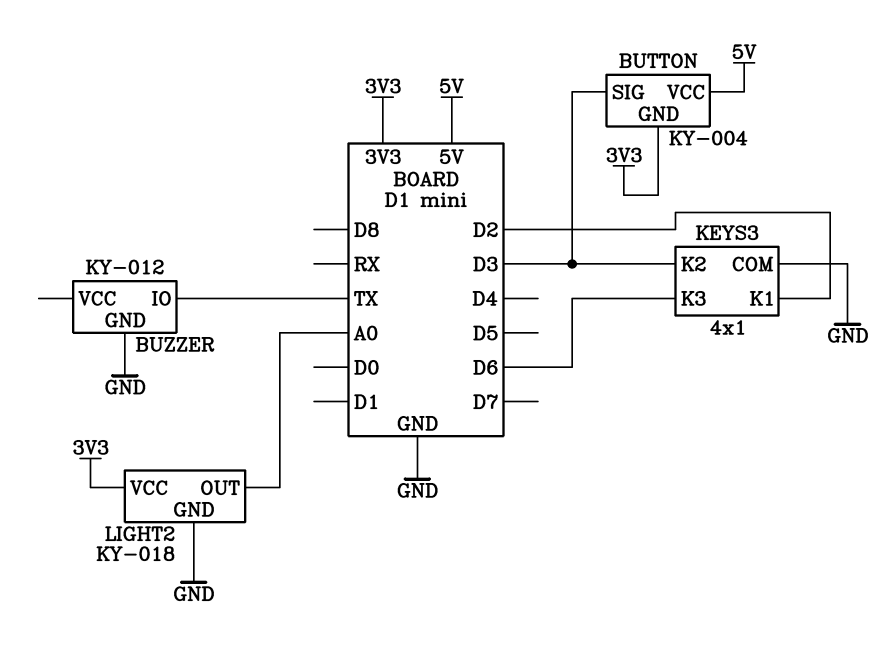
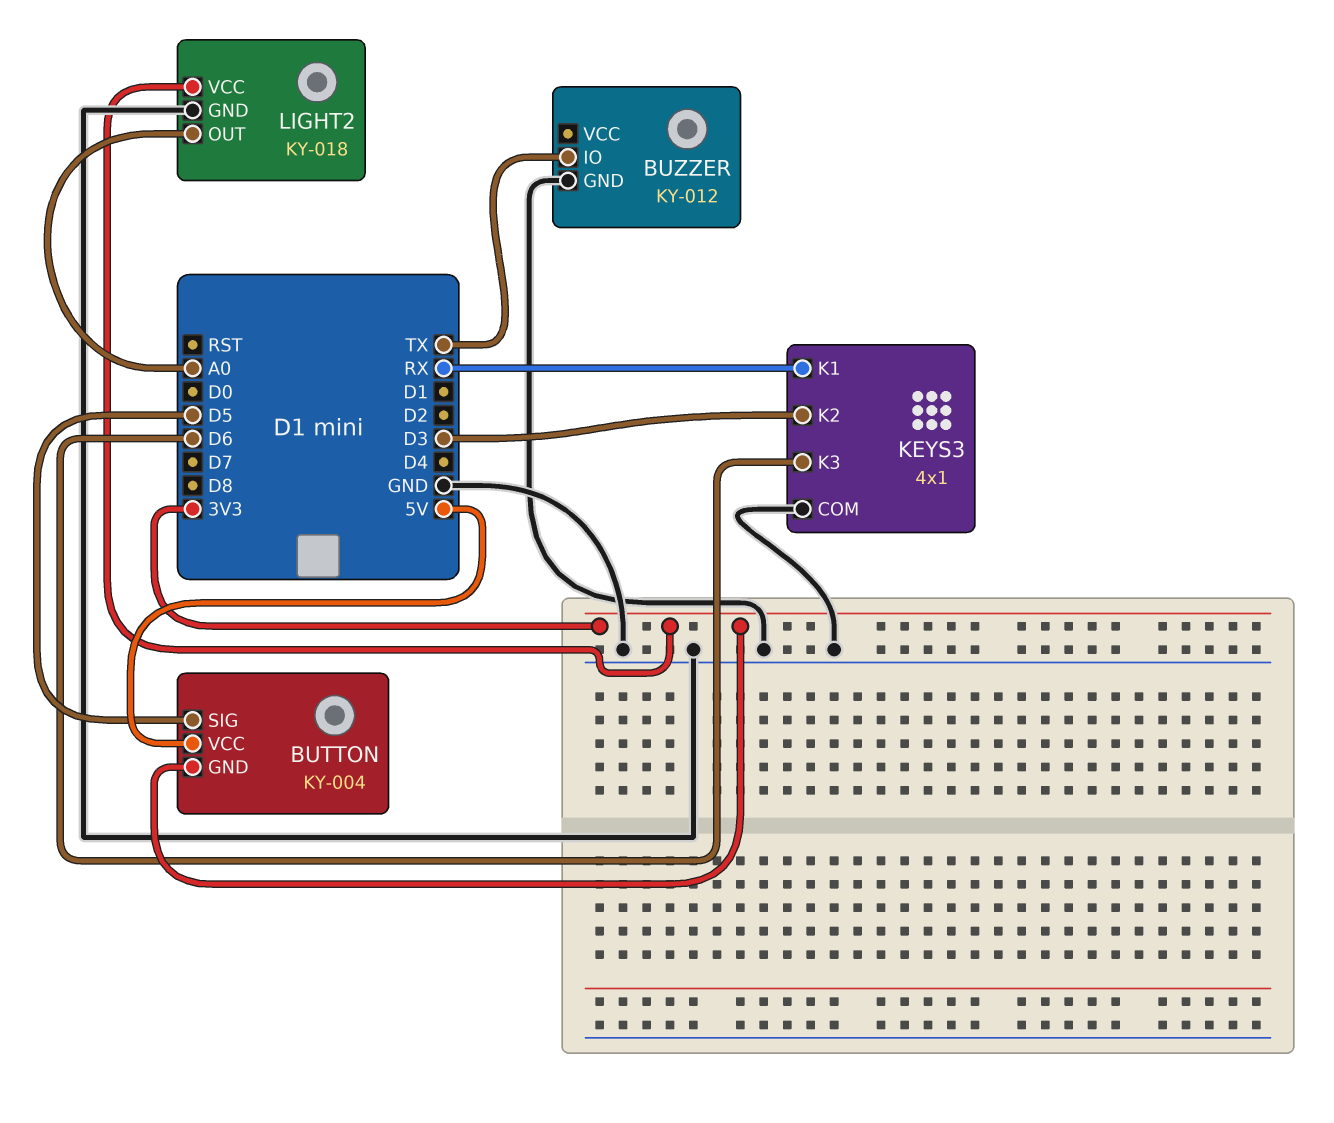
BUTTON pin SIG: D3 -> D5
KEYS3 pin K1: D2 -> RX

